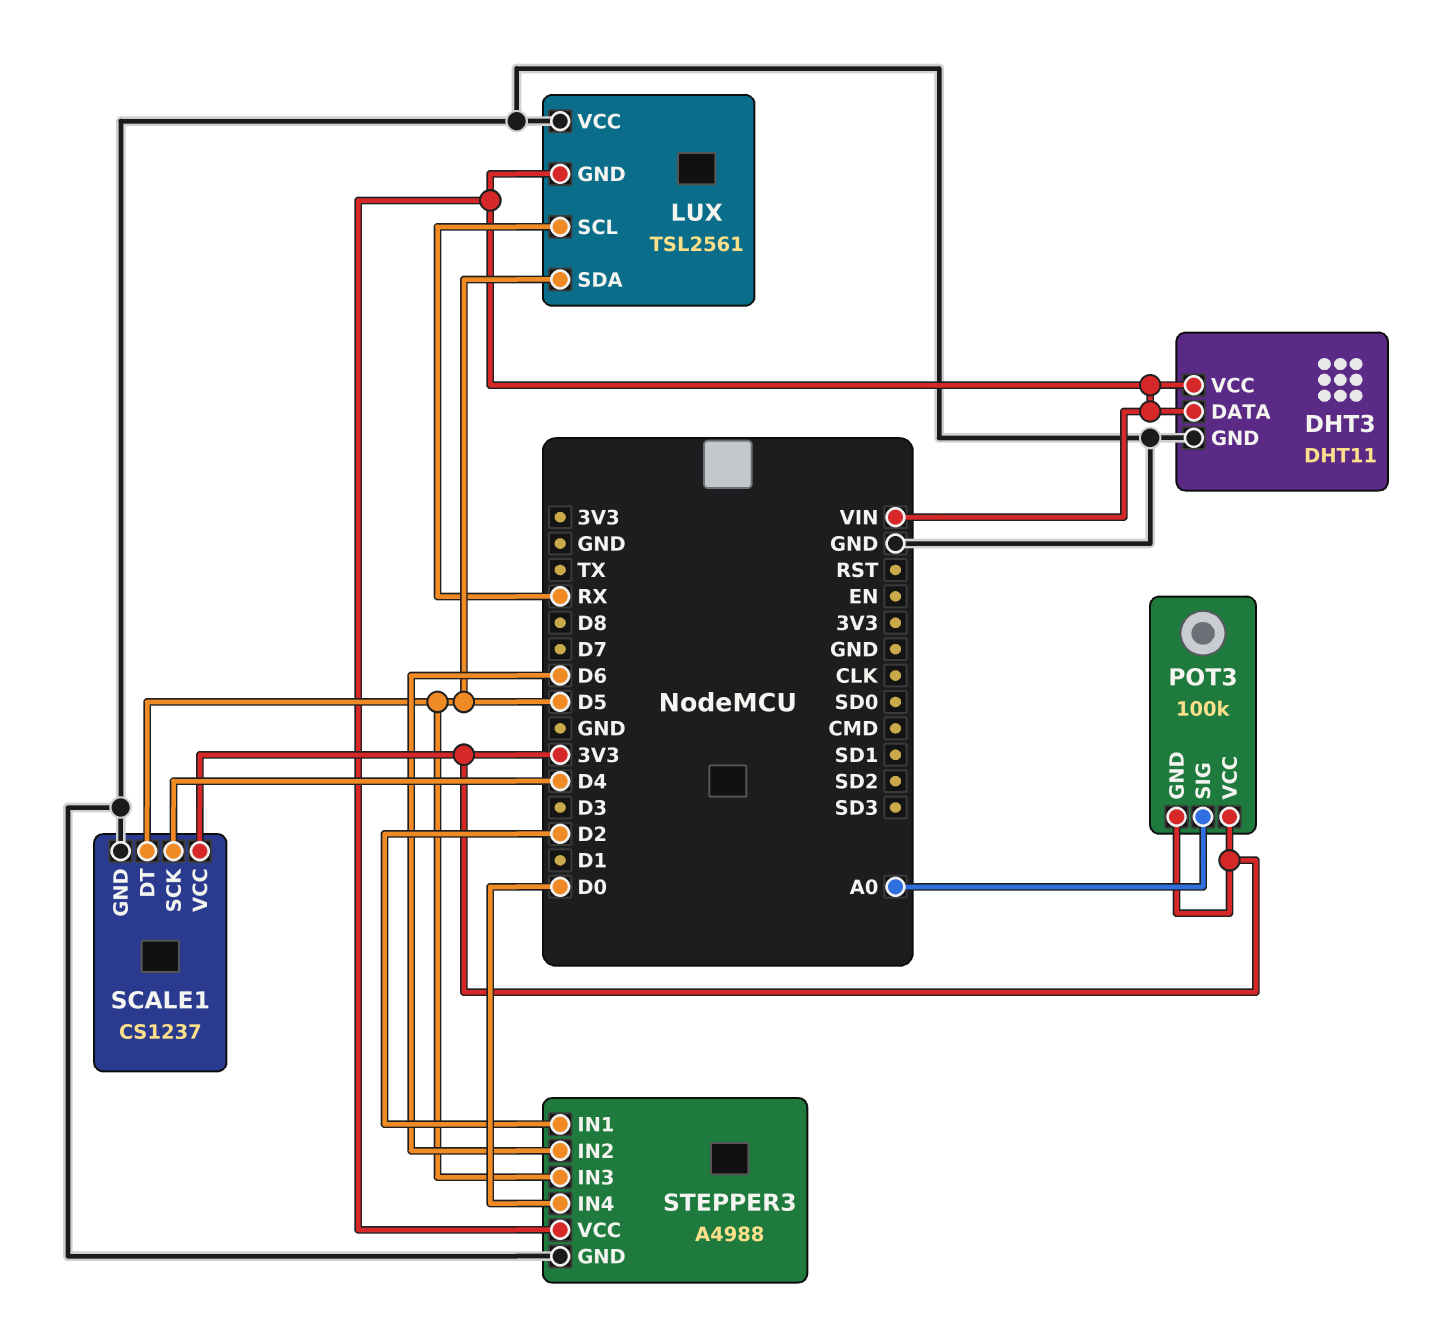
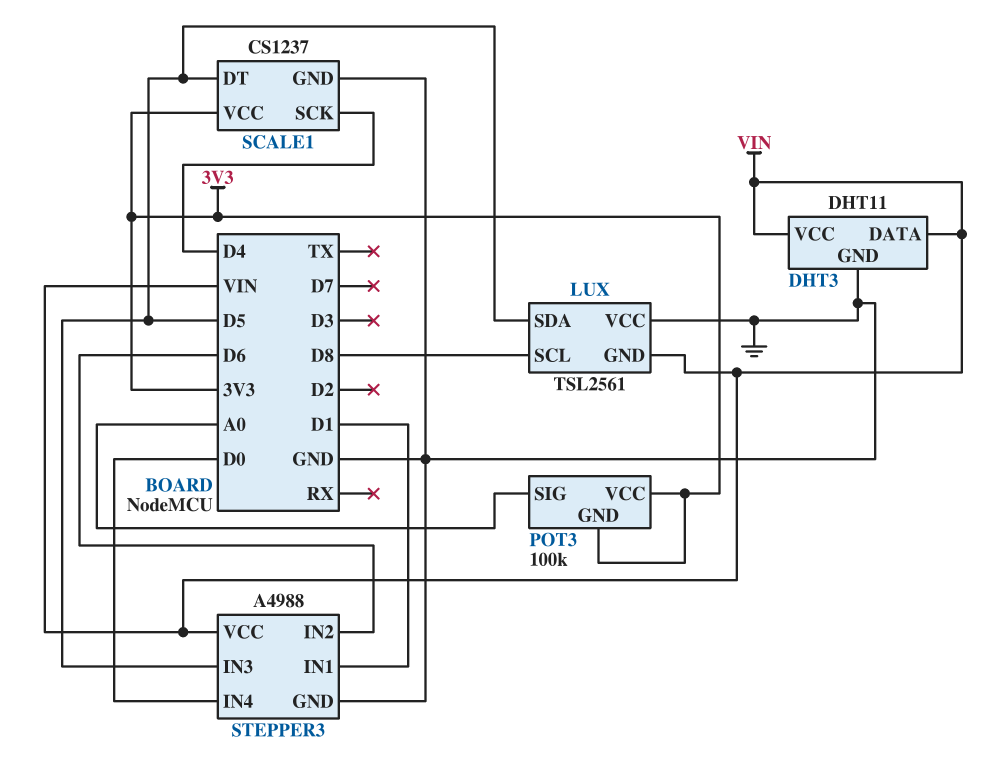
LUX pin SCL: RX -> D8
STEPPER3 pin IN1: D2 -> D1

